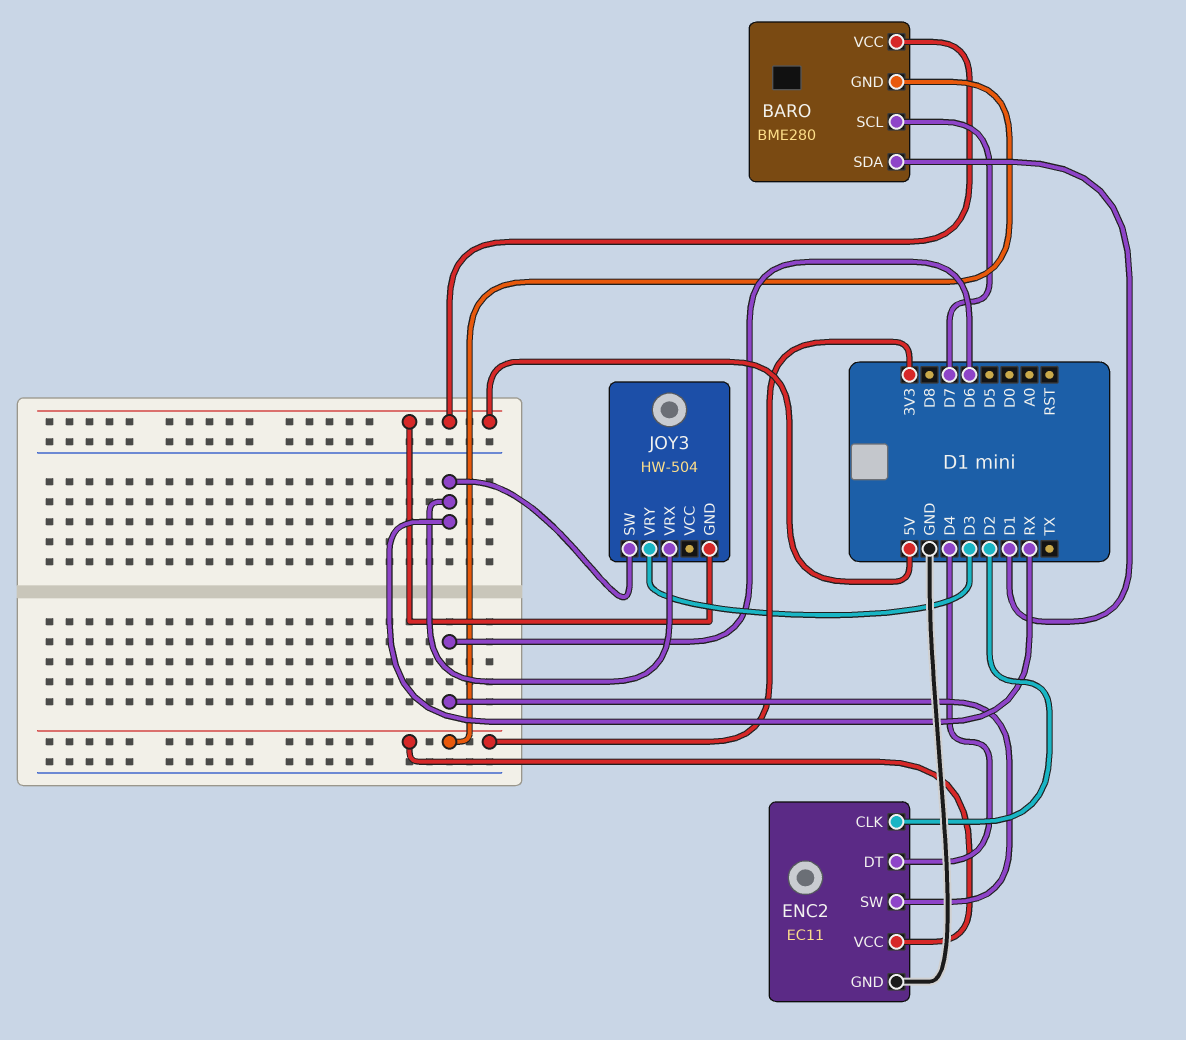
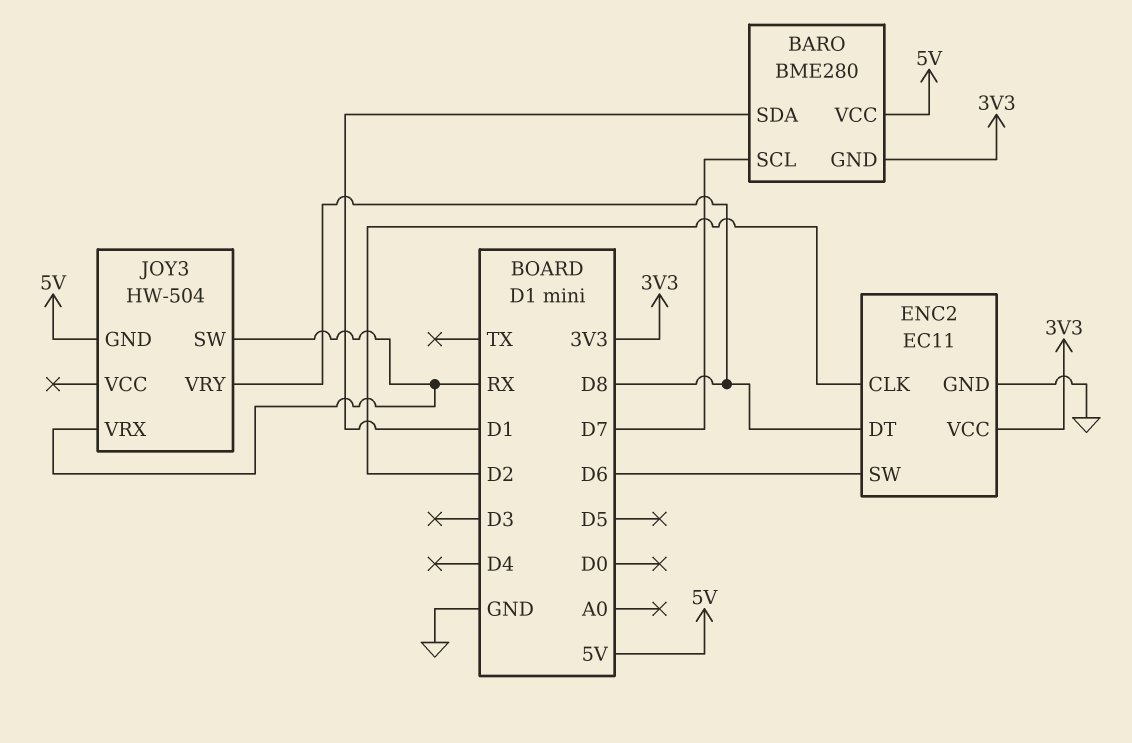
ENC2 pin DT: D4 -> D8
JOY3 pin VRY: D3 -> D8

